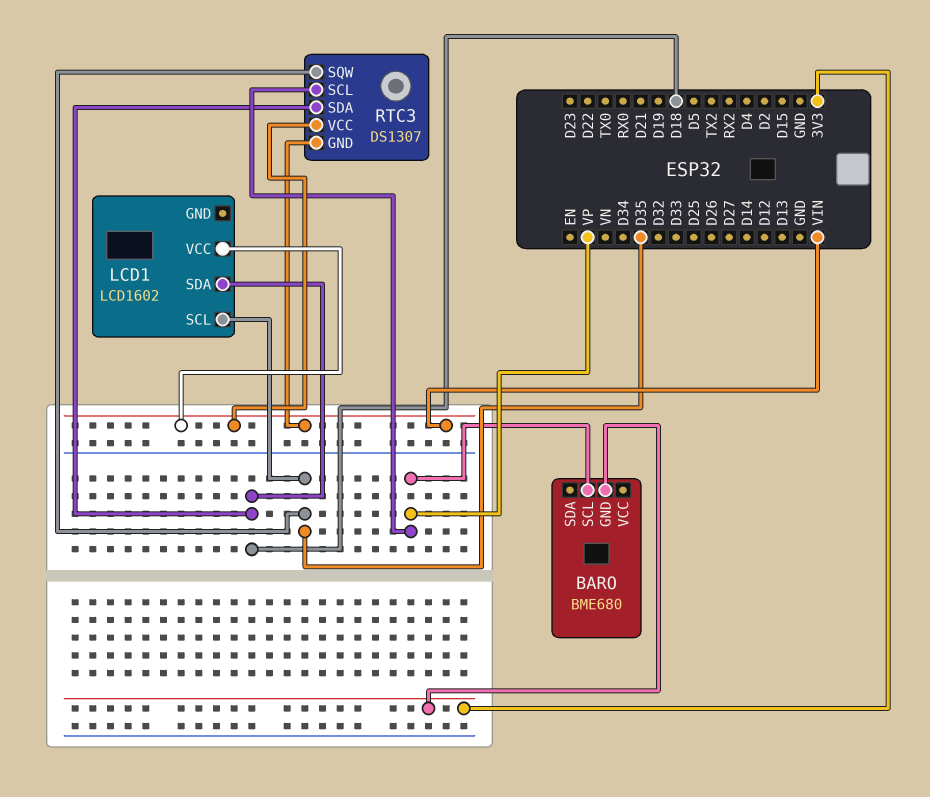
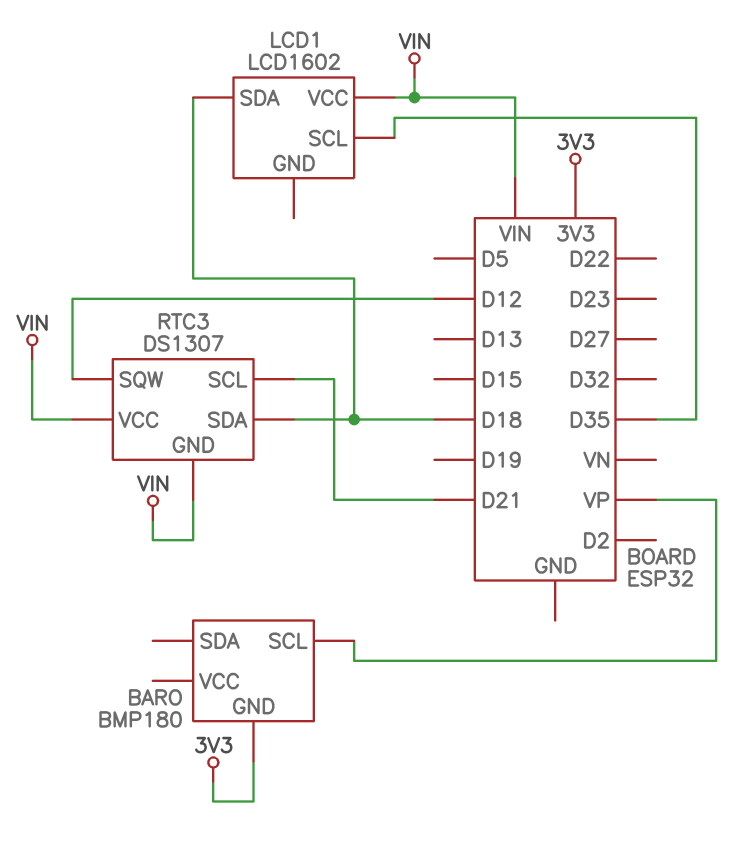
BARO: BME680 -> BMP180
RTC3 pin SCL: VP -> D21
RTC3 pin SQW: D35 -> D12

